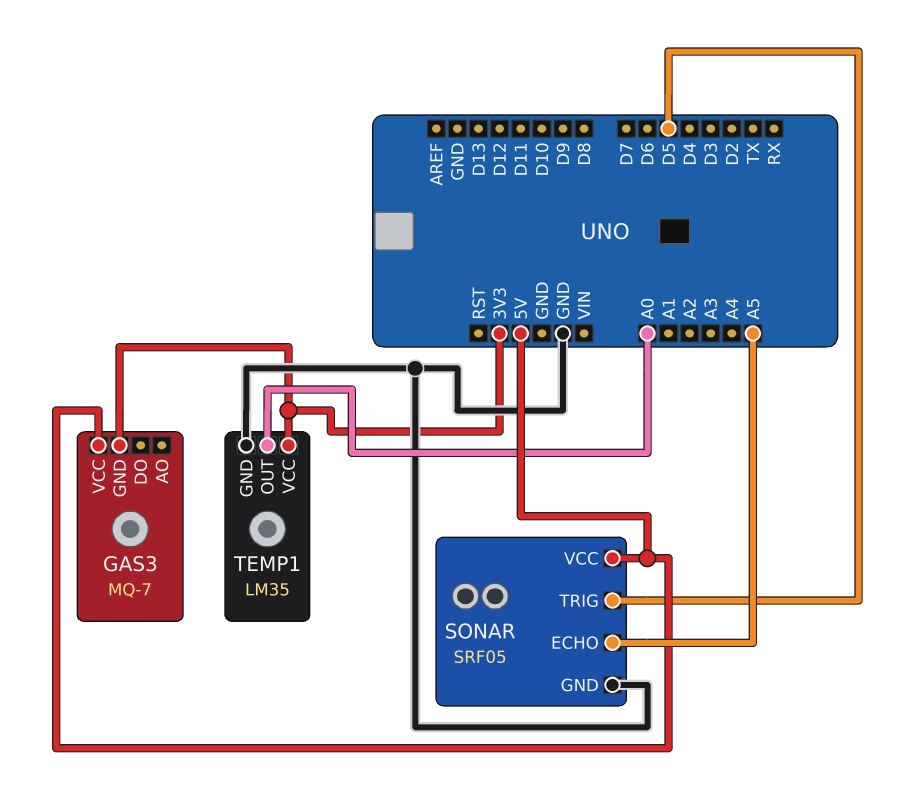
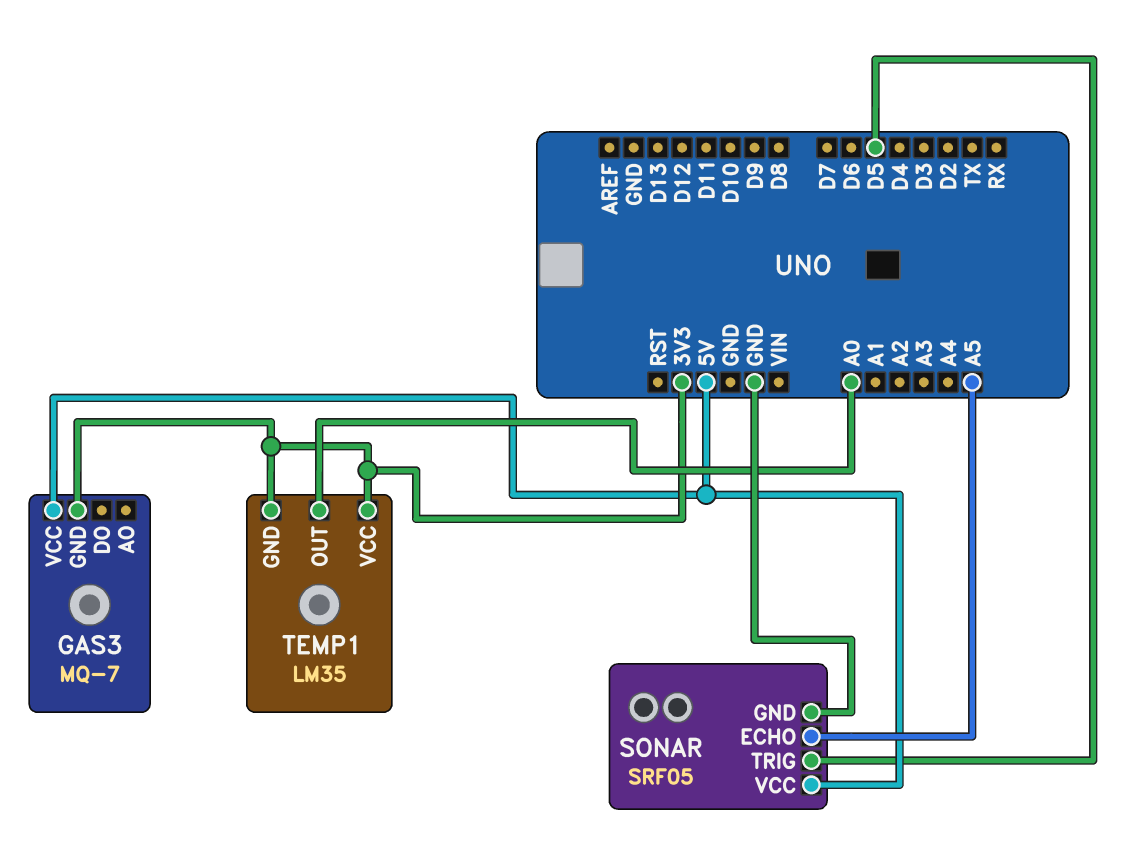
TEMP1 pin GND: GND -> 3V3

